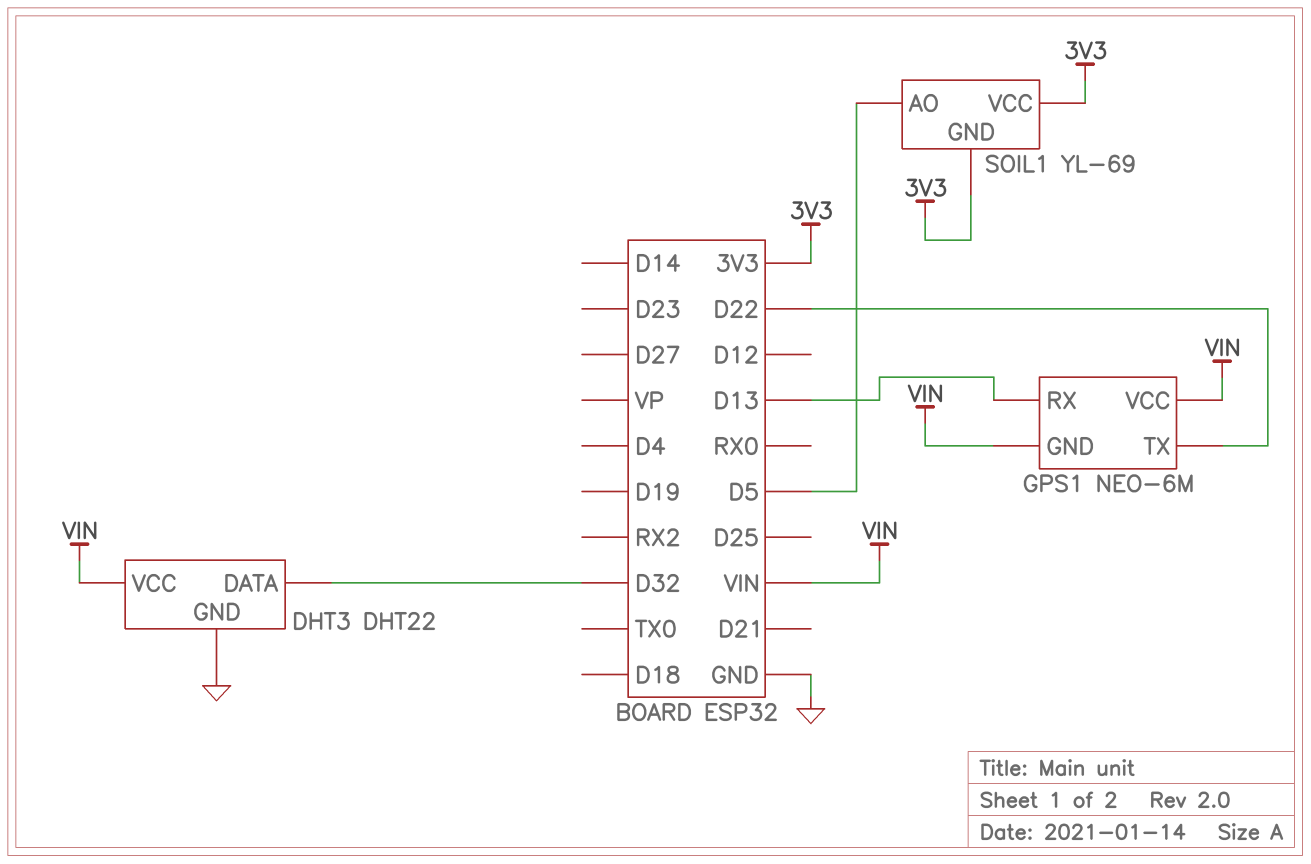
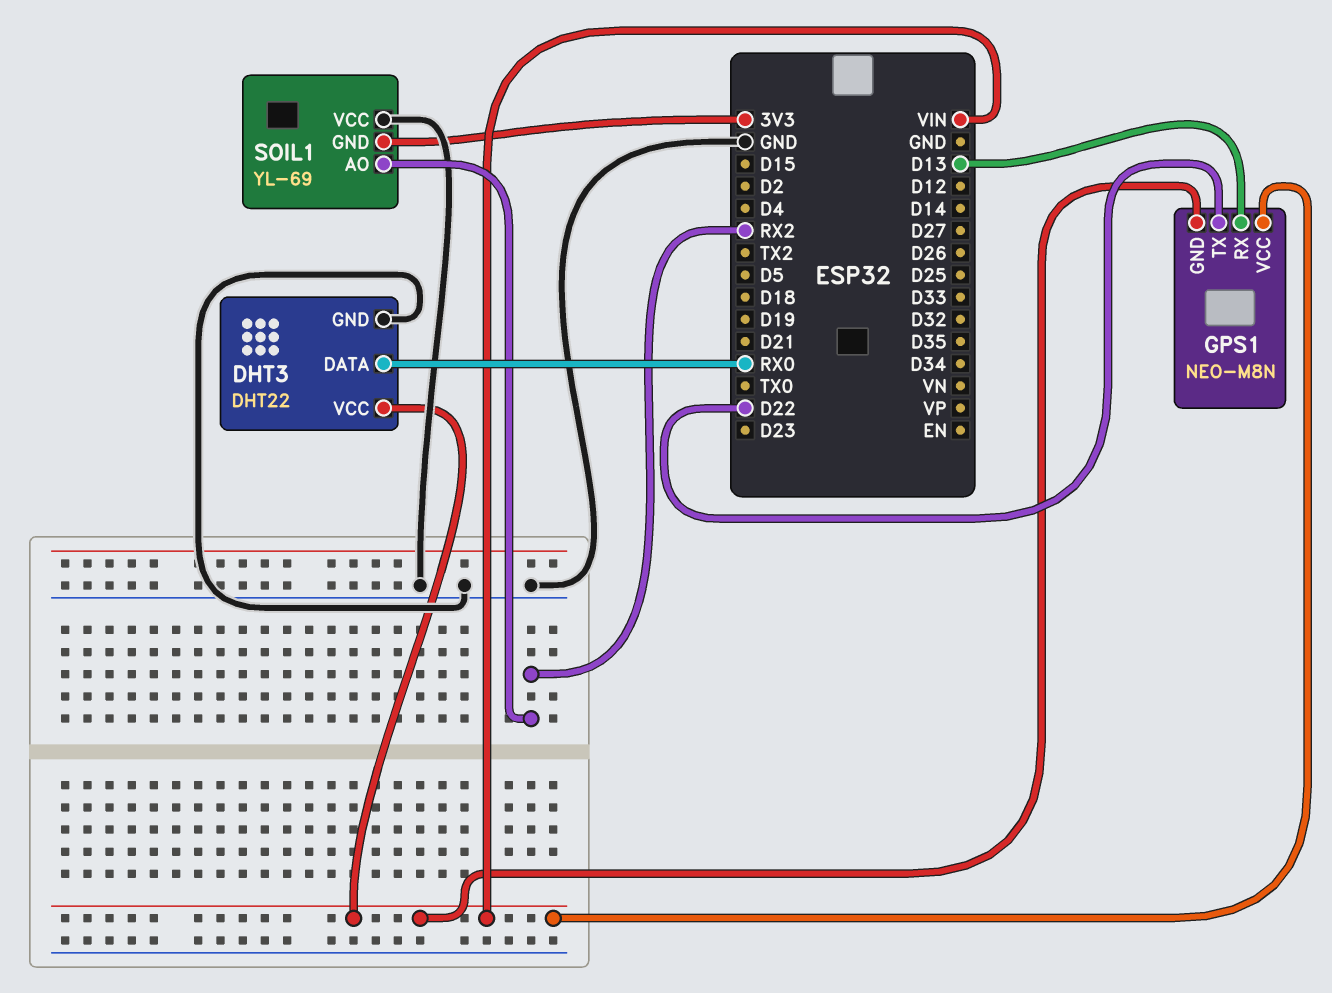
DHT3 pin DATA: D32 -> RX0
GPS1: NEO-6M -> NEO-M8N
SOIL1 pin AO: D5 -> RX2
SOIL1 pin VCC: 3V3 -> GND

